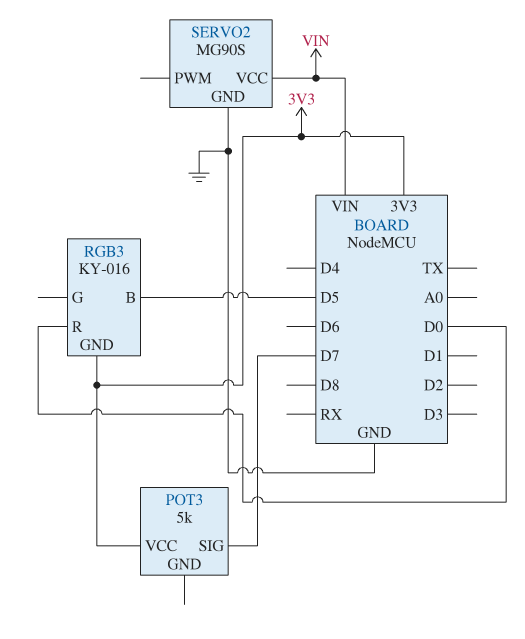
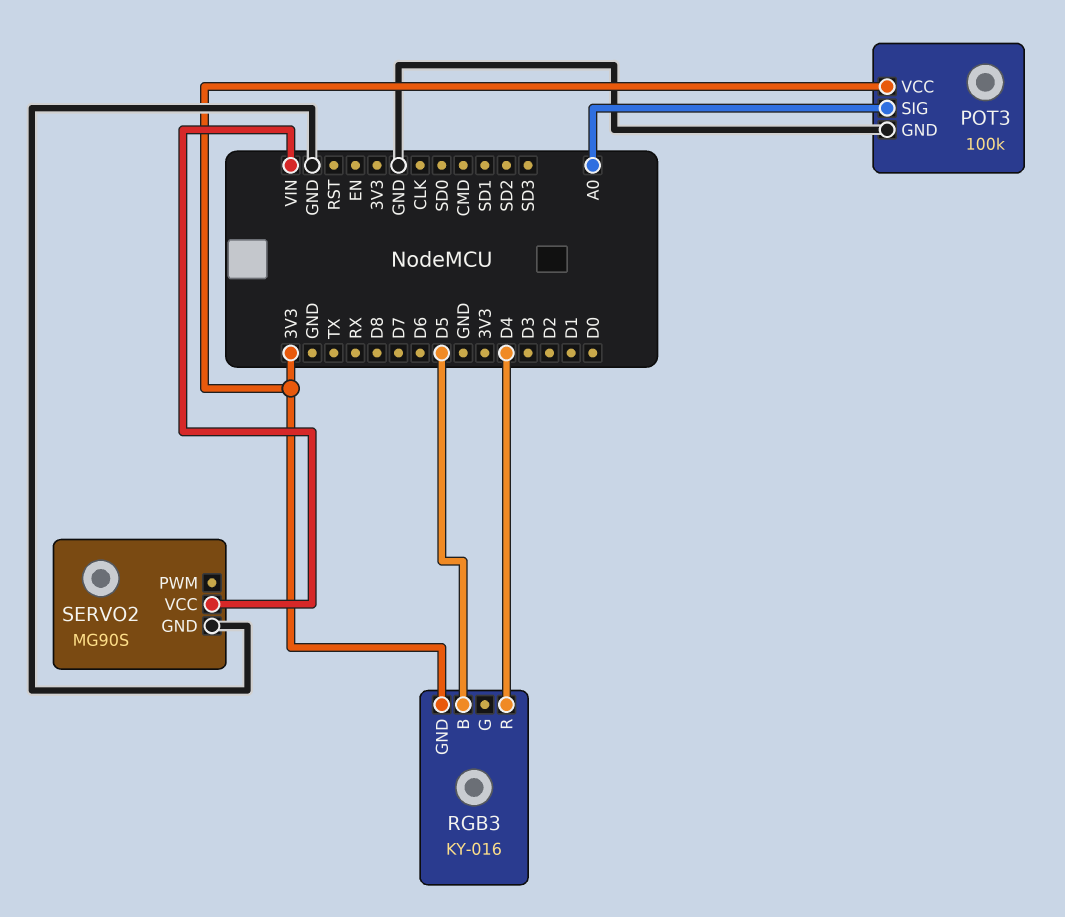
POT3: 5k -> 100k
POT3 pin GND: none -> GND
POT3 pin SIG: D7 -> A0
RGB3 pin R: D0 -> D4

